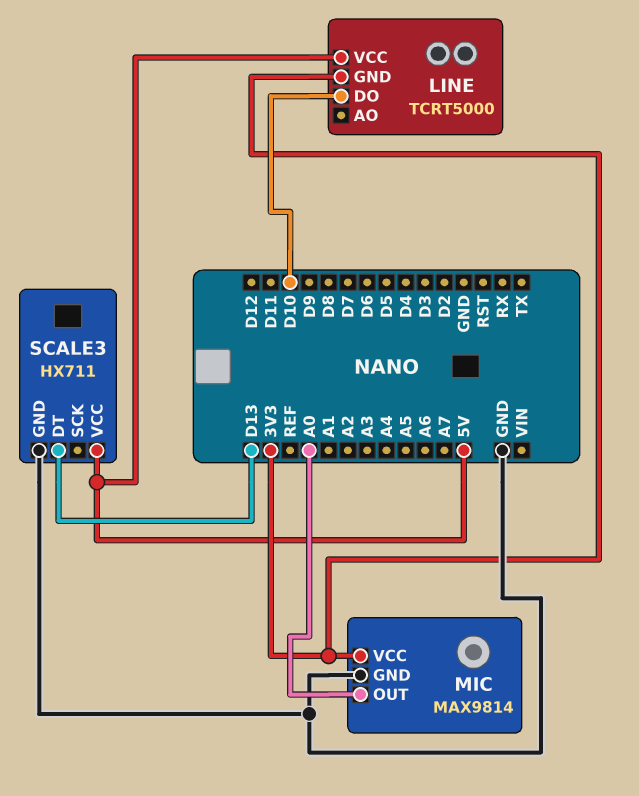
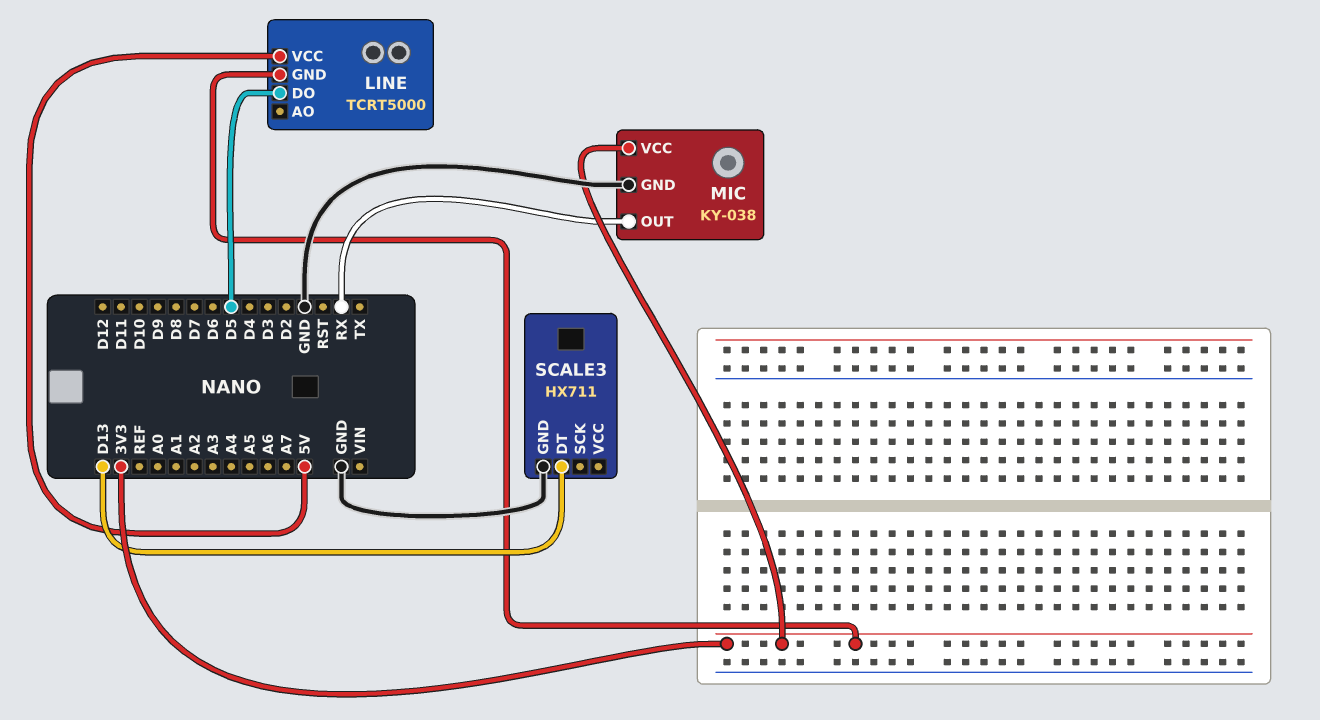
LINE pin DO: D10 -> D5
MIC: MAX9814 -> KY-038
MIC pin OUT: A0 -> RX
SCALE3 pin VCC: 5V -> none

